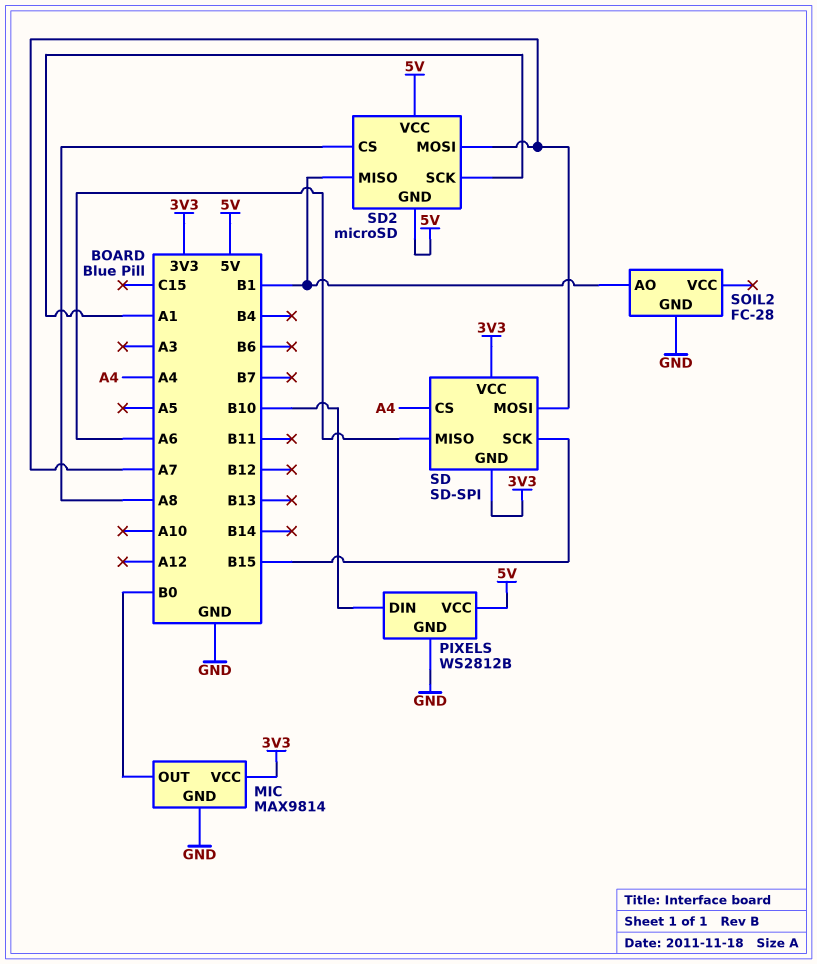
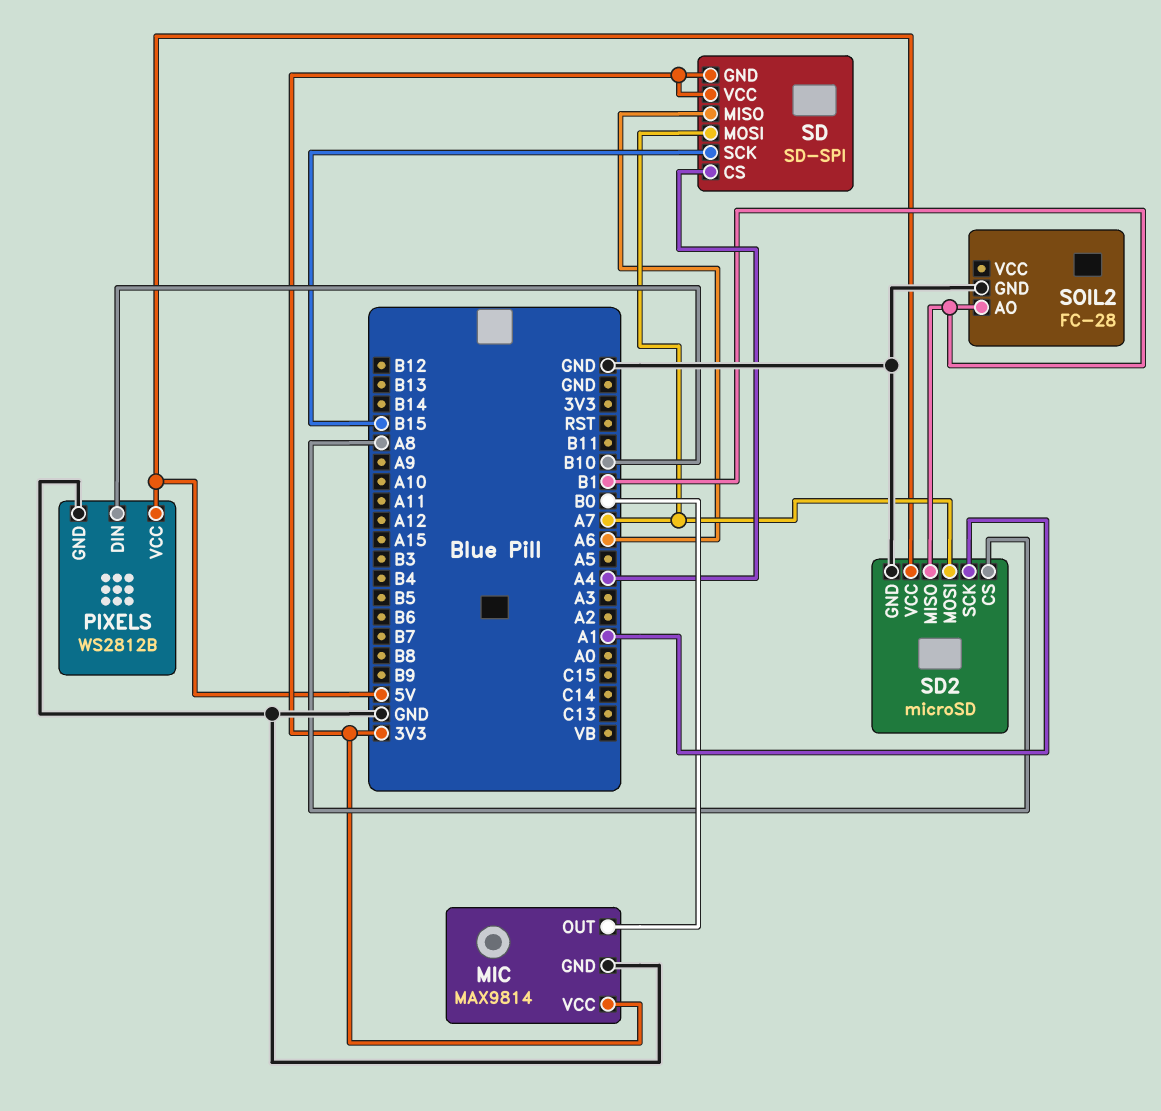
SD2 pin GND: 5V -> GND

